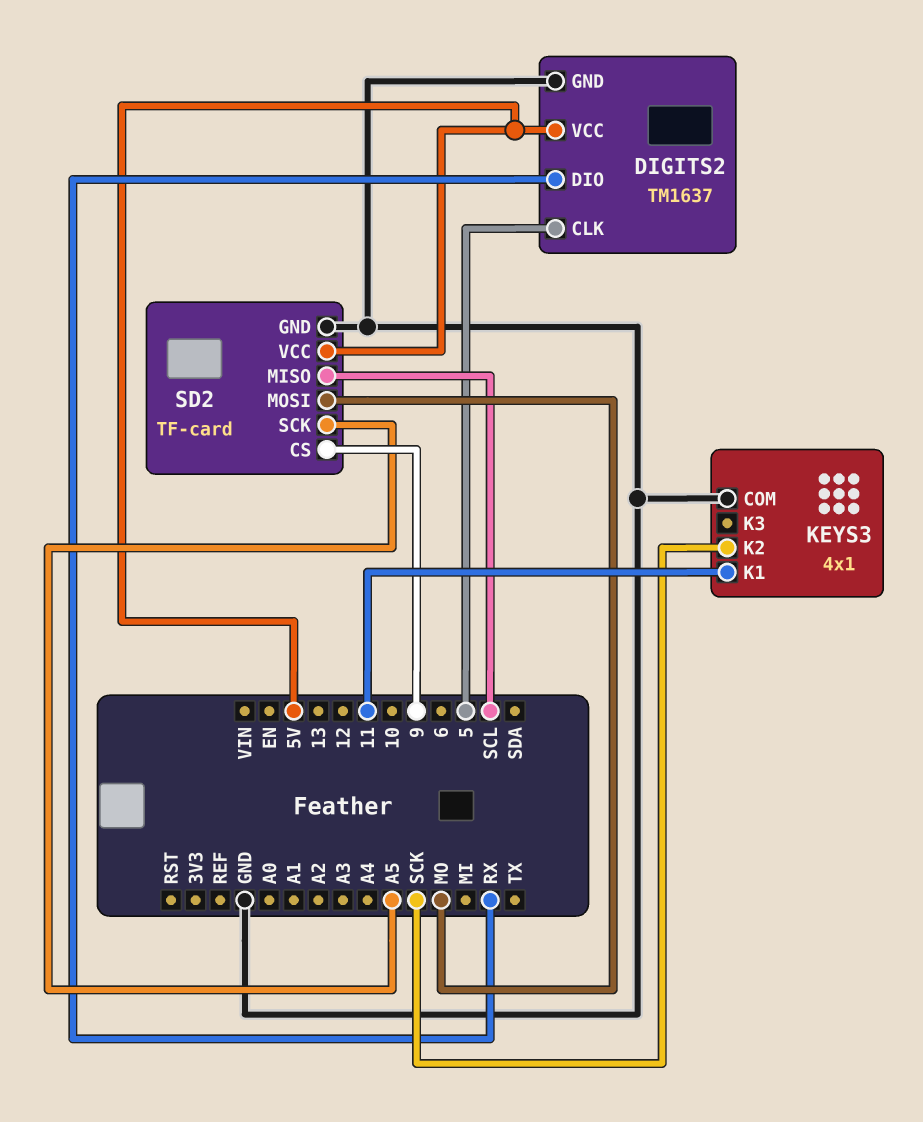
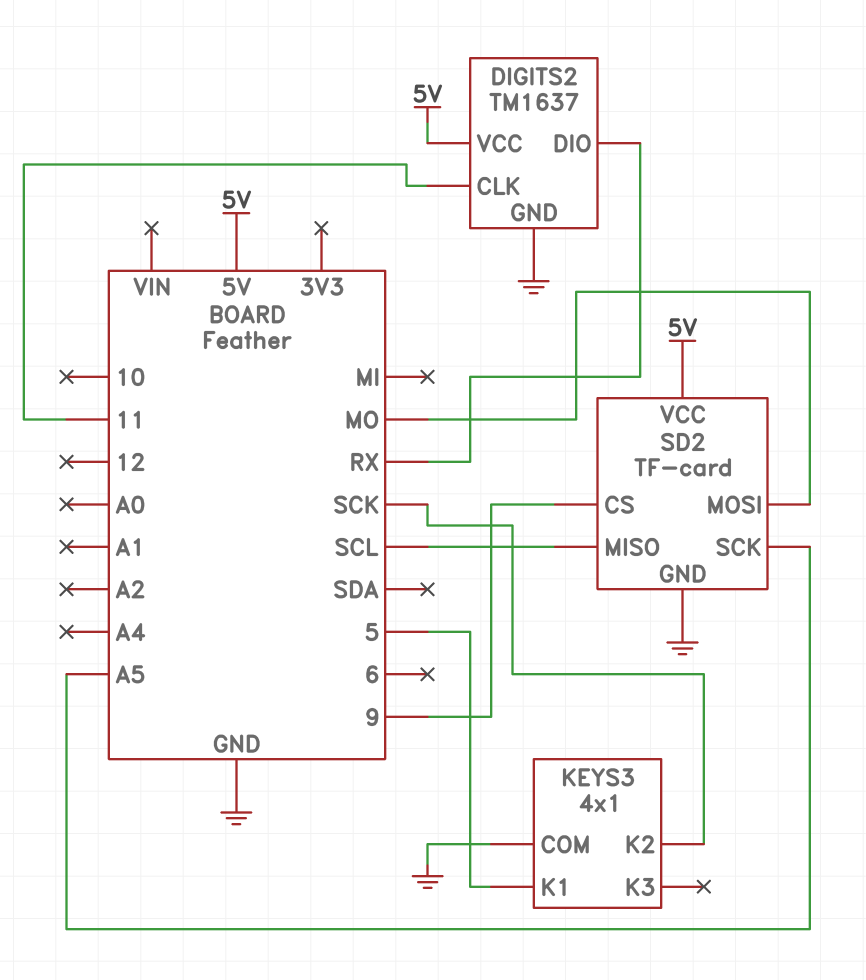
DIGITS2 pin CLK: 5 -> 11
KEYS3 pin K1: 11 -> 5

